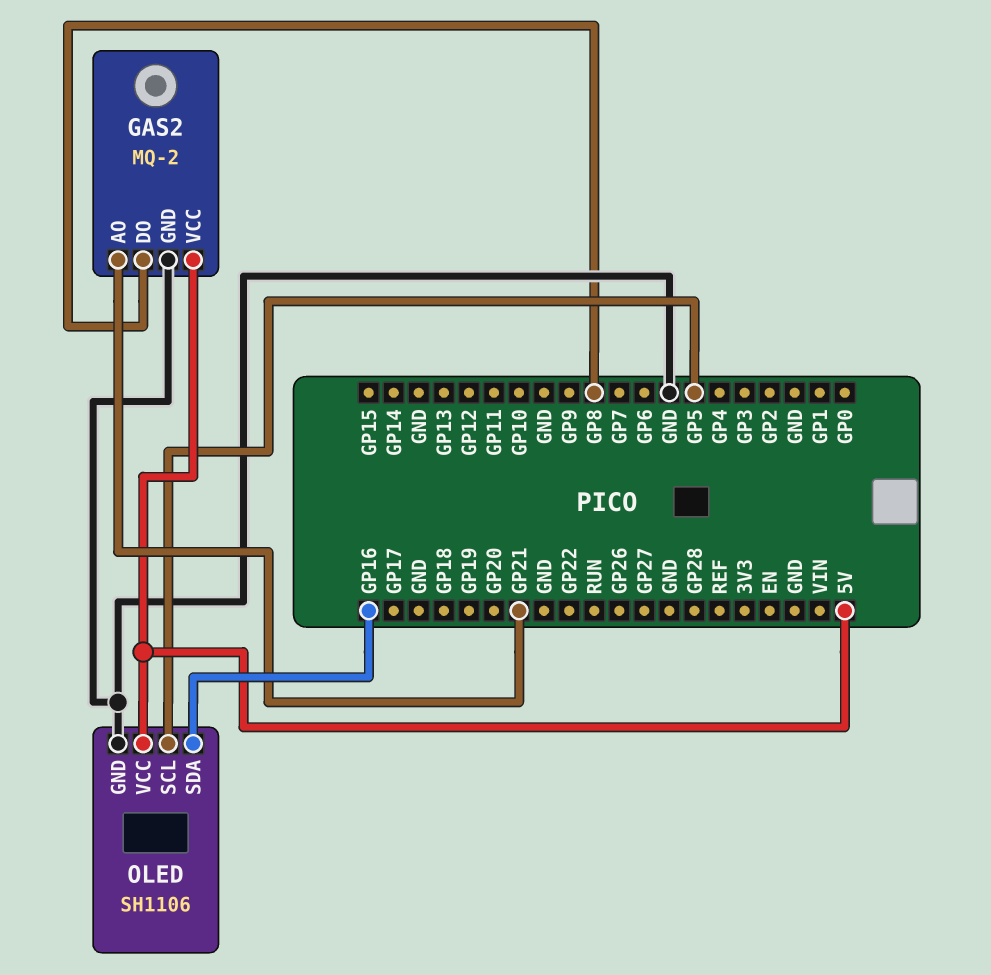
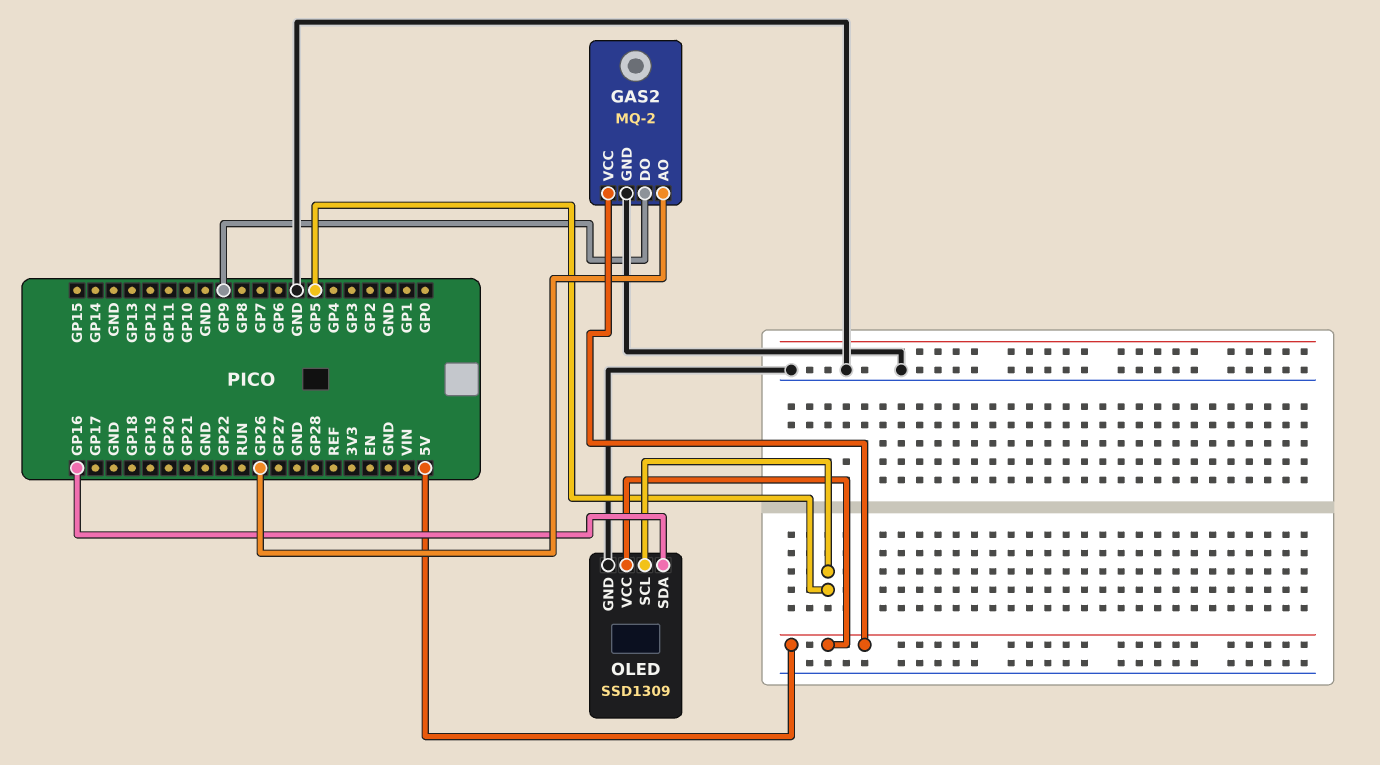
GAS2 pin AO: GP21 -> GP26
GAS2 pin DO: GP8 -> GP9
OLED: SH1106 -> SSD1309

